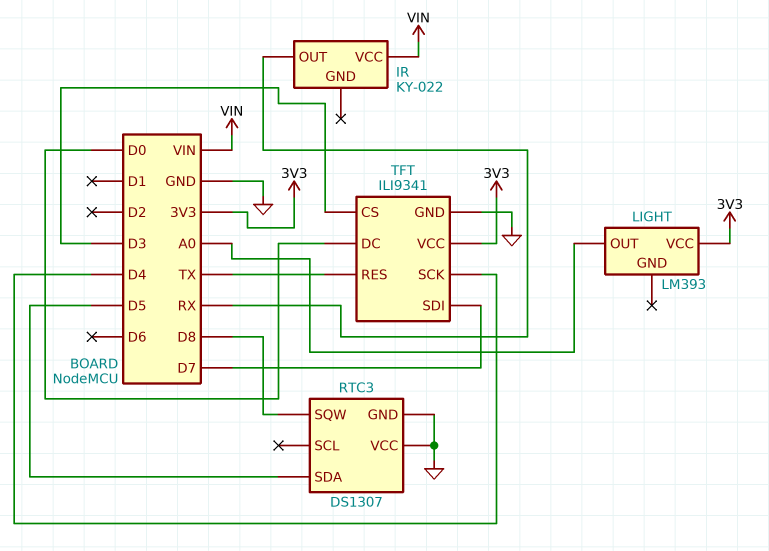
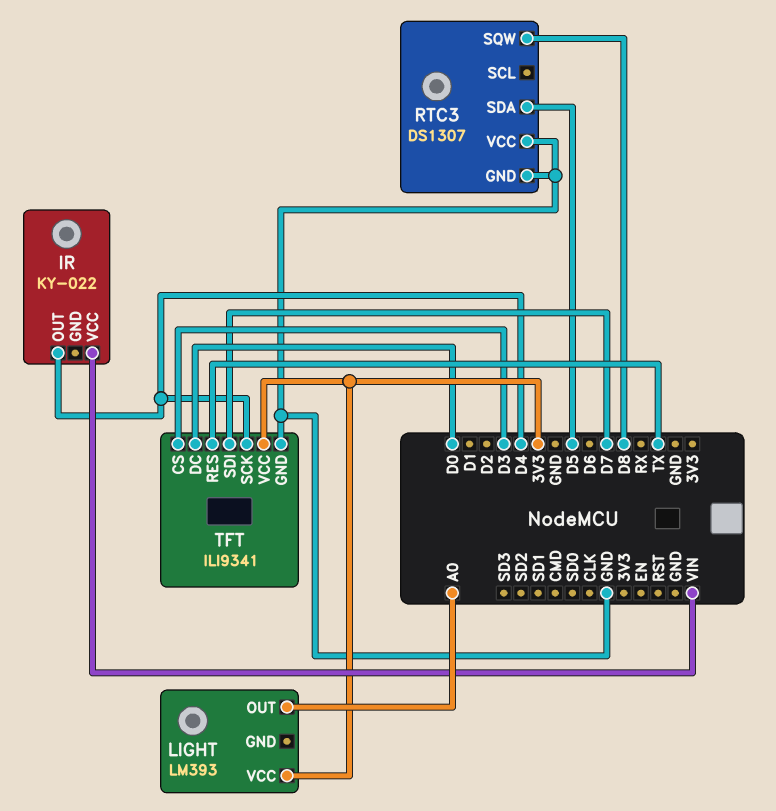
IR pin OUT: RX -> D4

